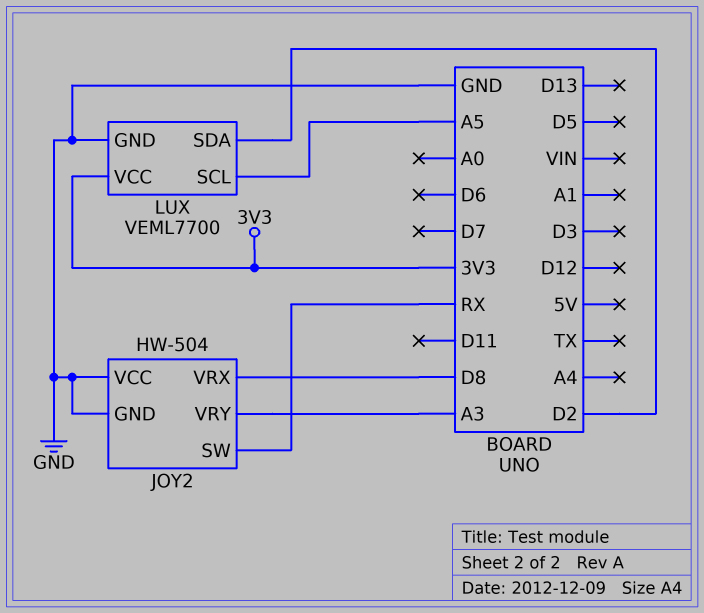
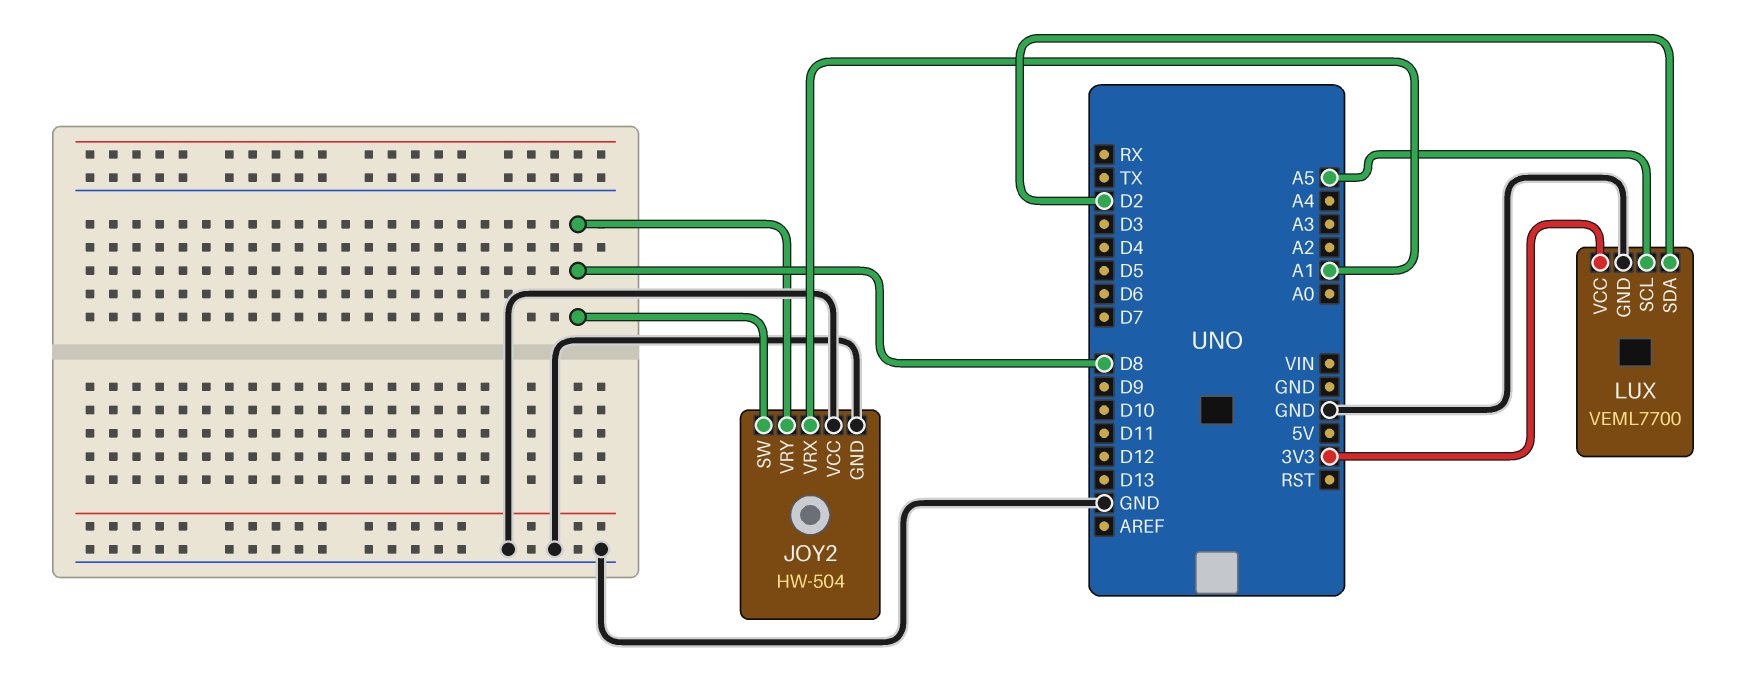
JOY2 pin SW: RX -> D8
JOY2 pin VRX: D8 -> A1
JOY2 pin VRY: A3 -> D8

